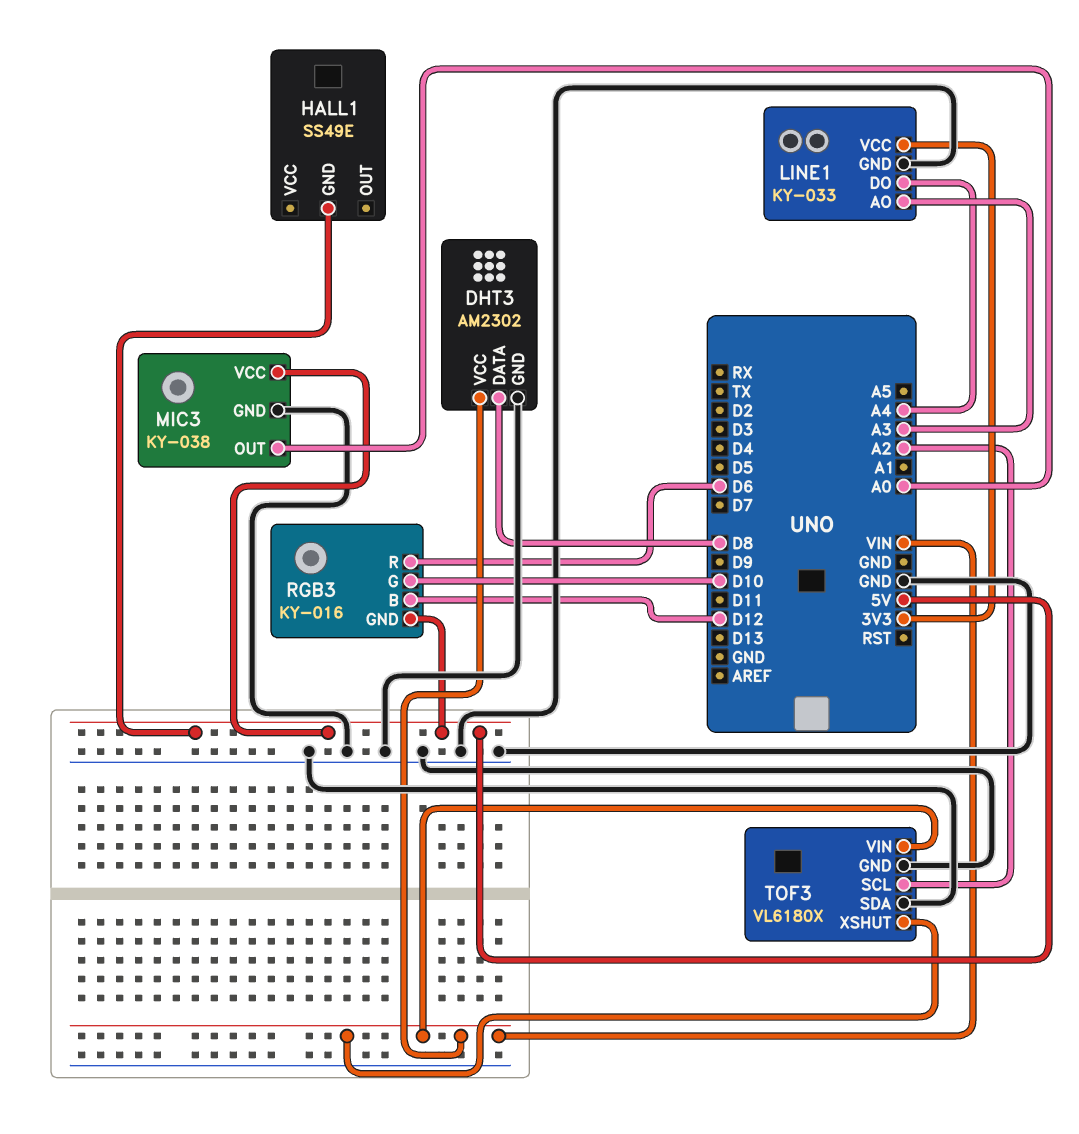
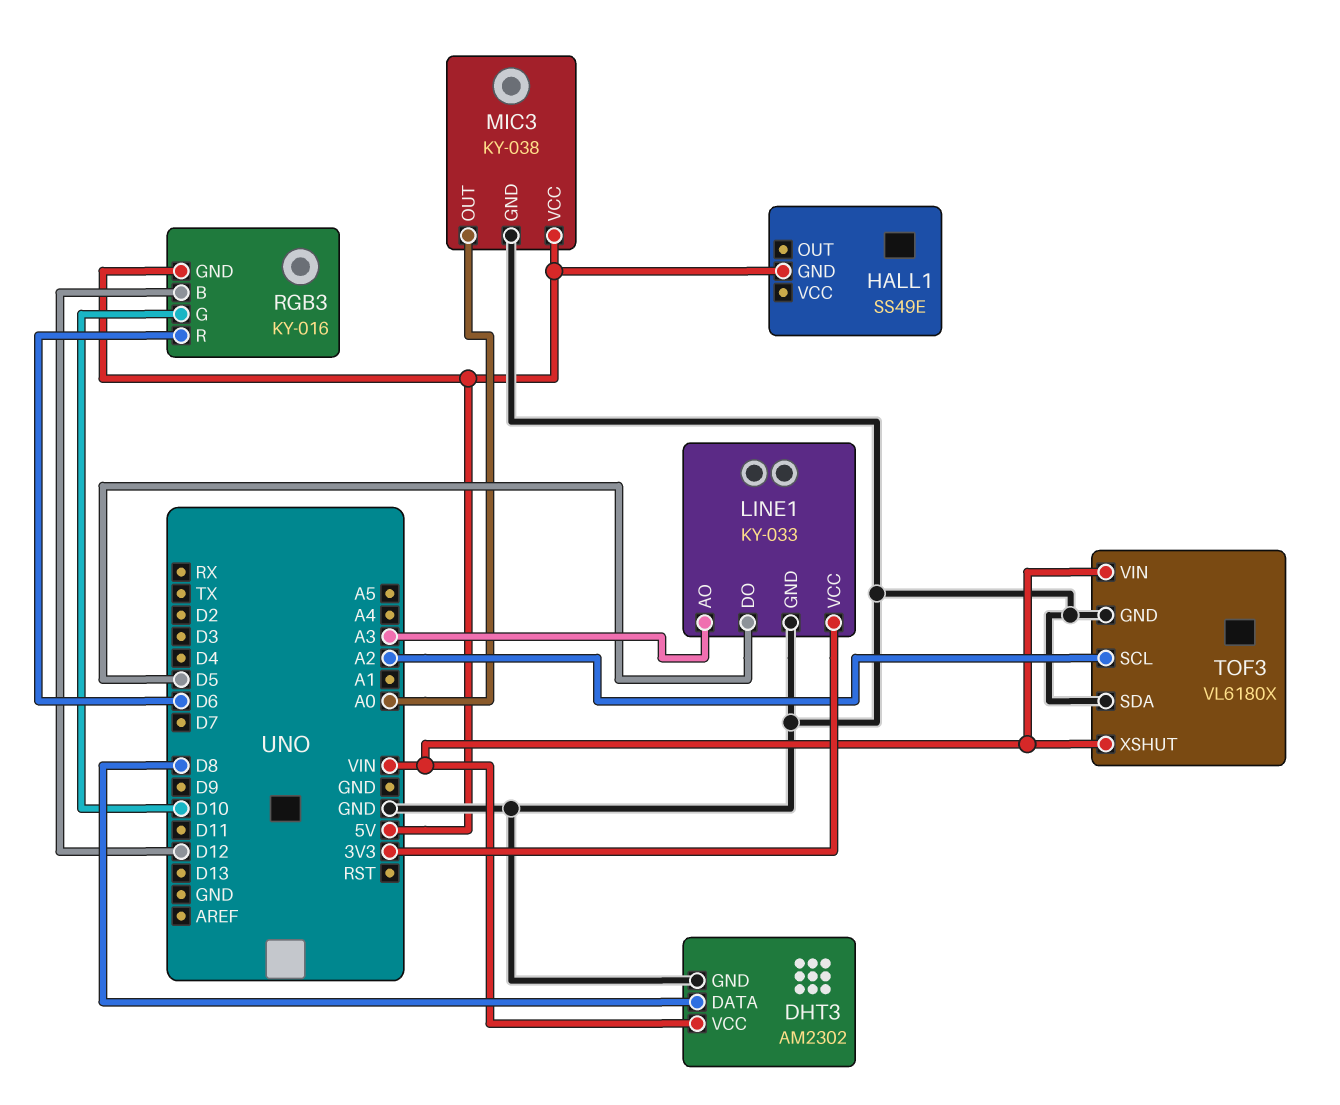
LINE1 pin DO: A4 -> D5

